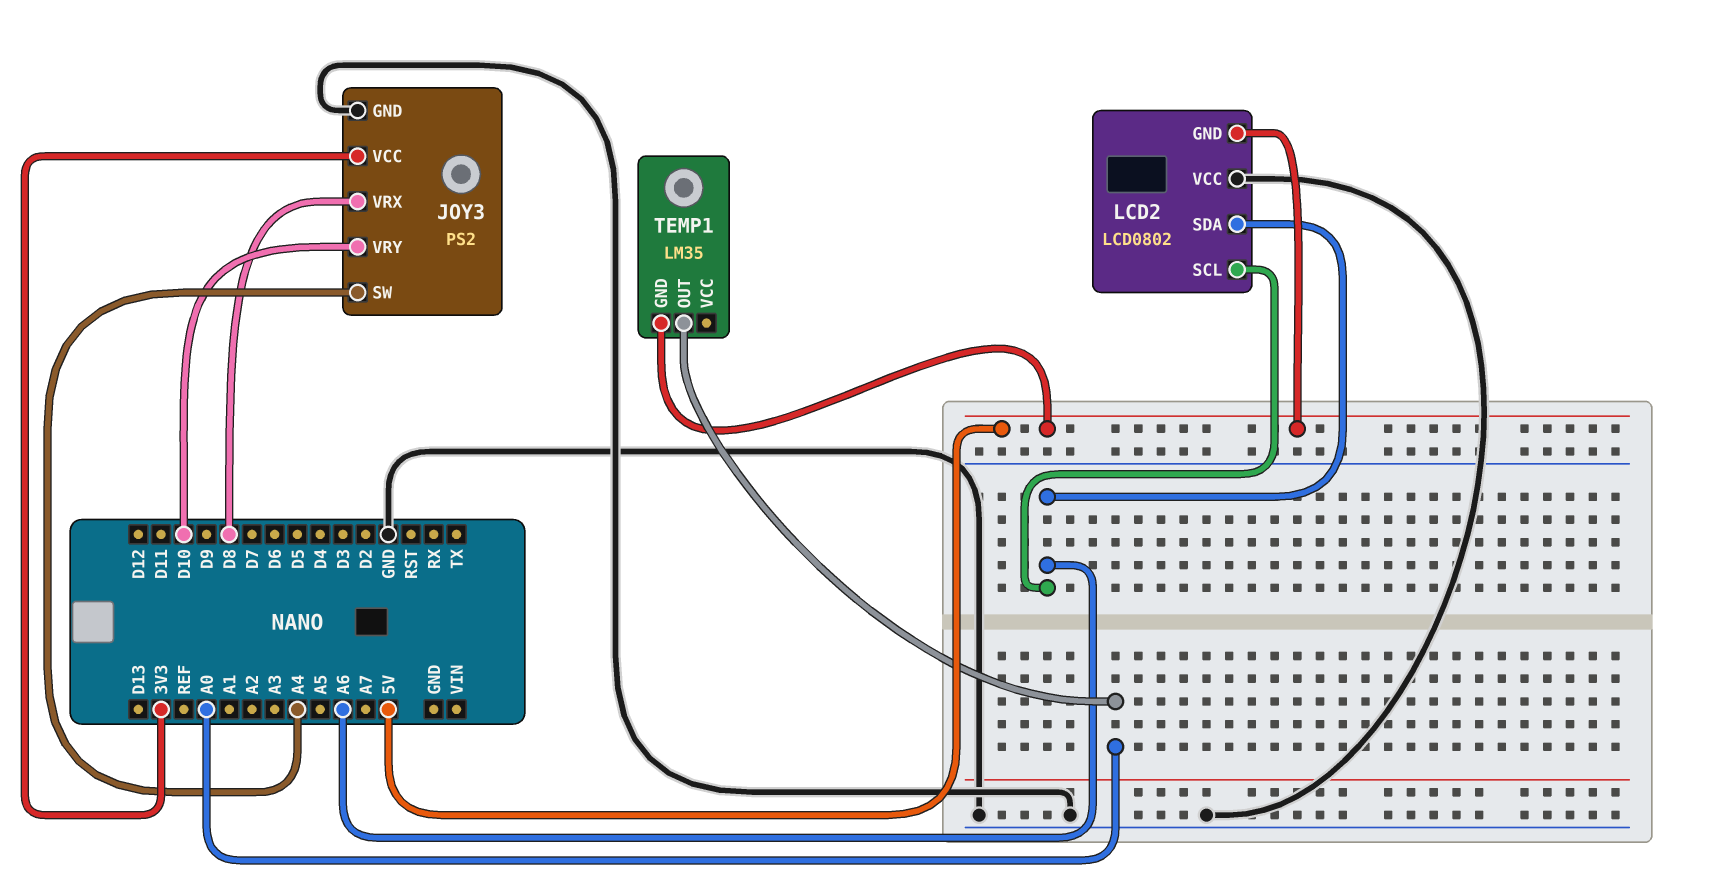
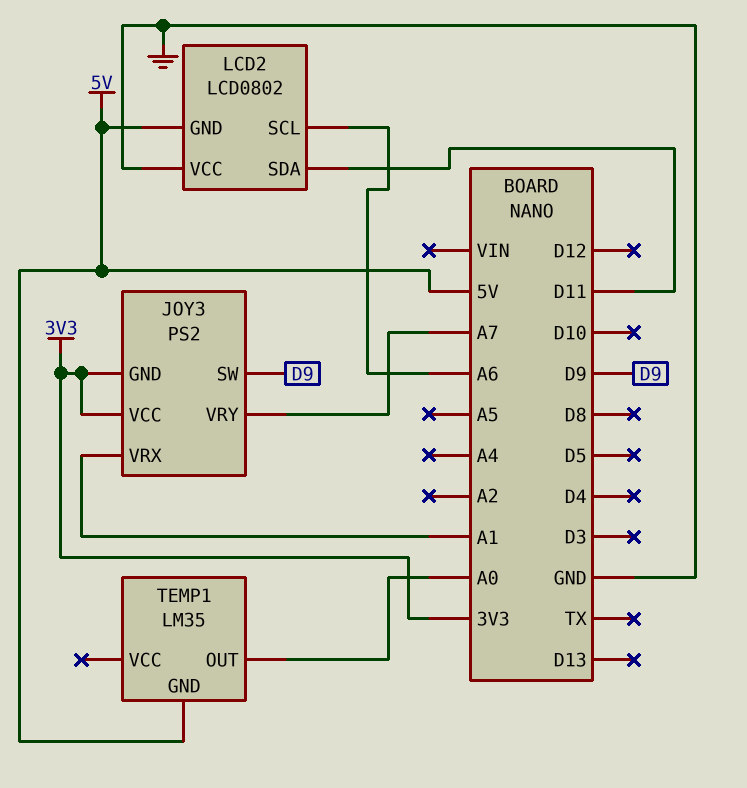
JOY3 pin GND: GND -> 3V3
JOY3 pin SW: A4 -> D9
JOY3 pin VRX: D8 -> A1
JOY3 pin VRY: D10 -> A7
LCD2 pin SDA: A6 -> D11

